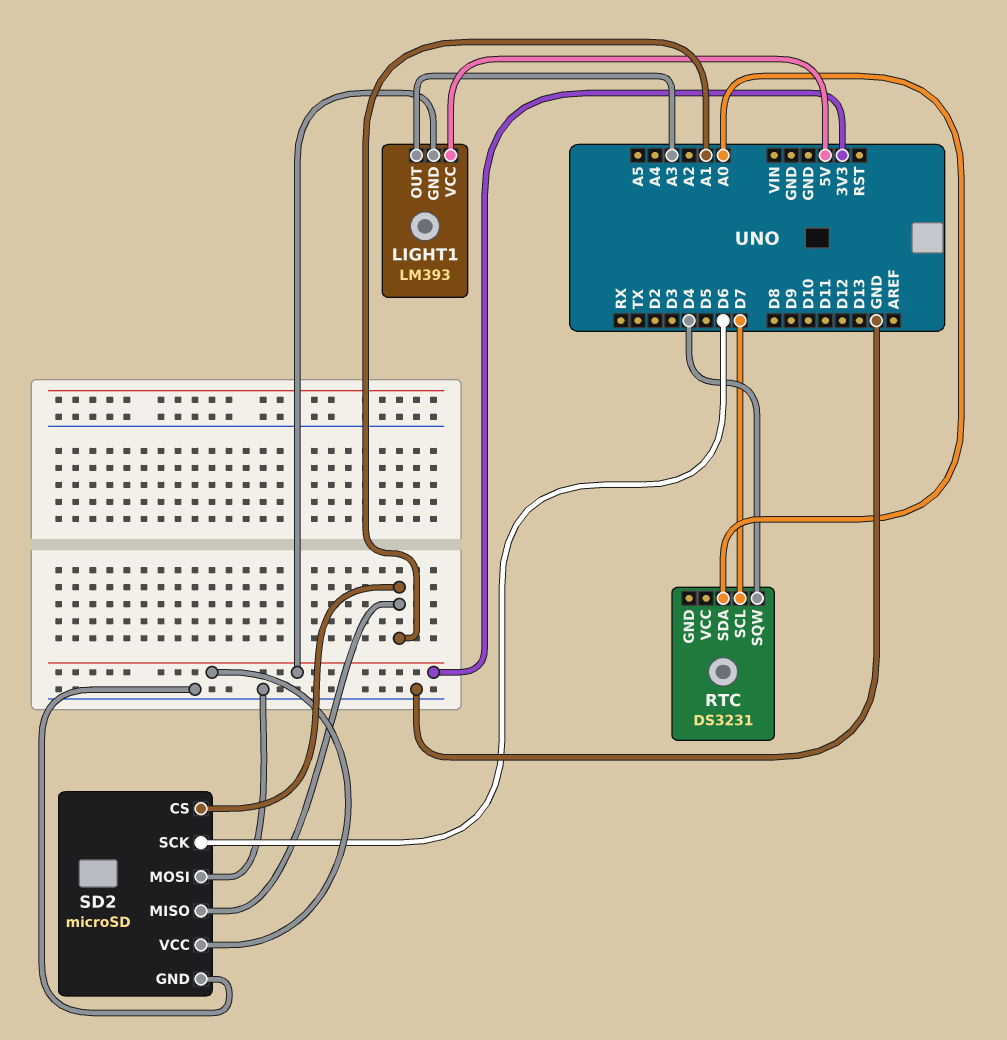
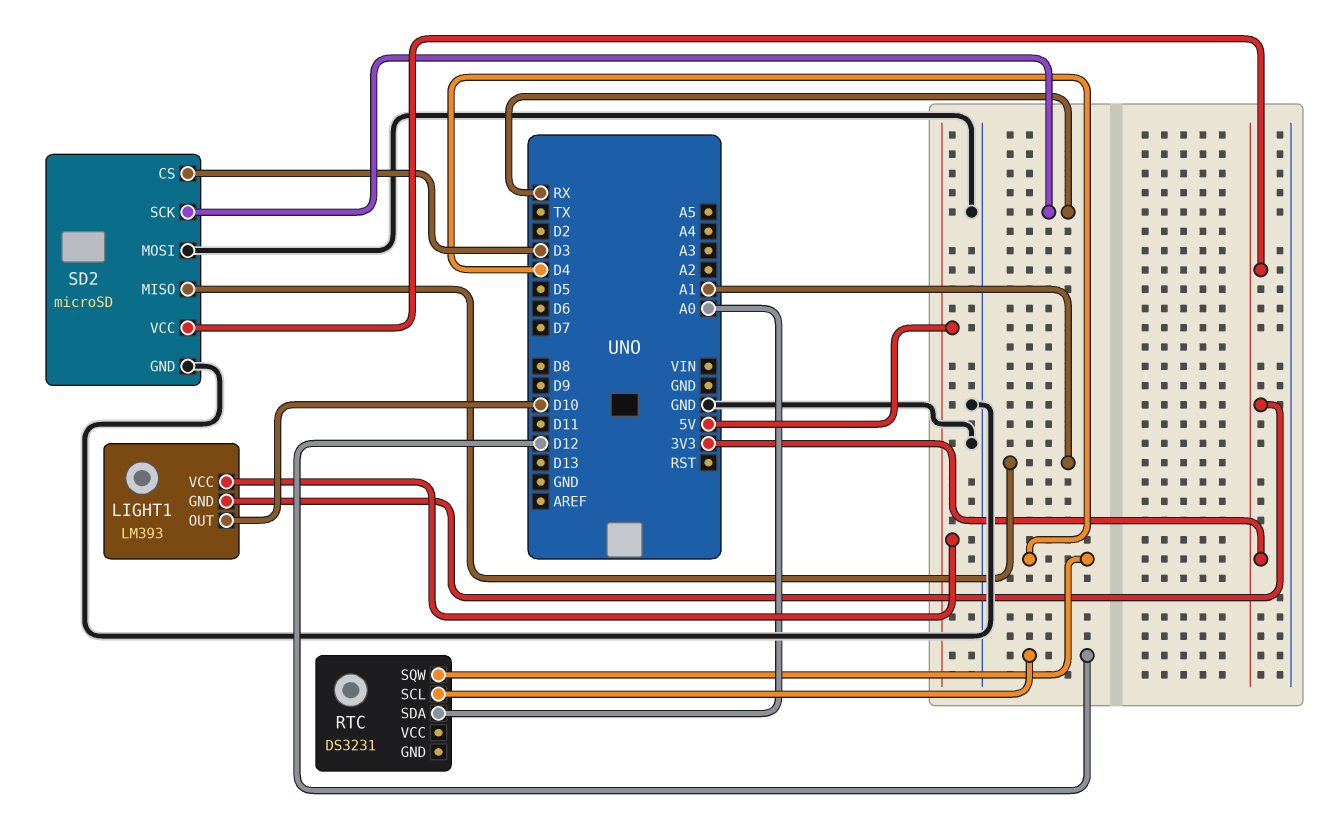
LIGHT1 pin OUT: A3 -> D10
RTC pin SCL: D7 -> D12
SD2 pin CS: A1 -> D3
SD2 pin SCK: D6 -> RX

